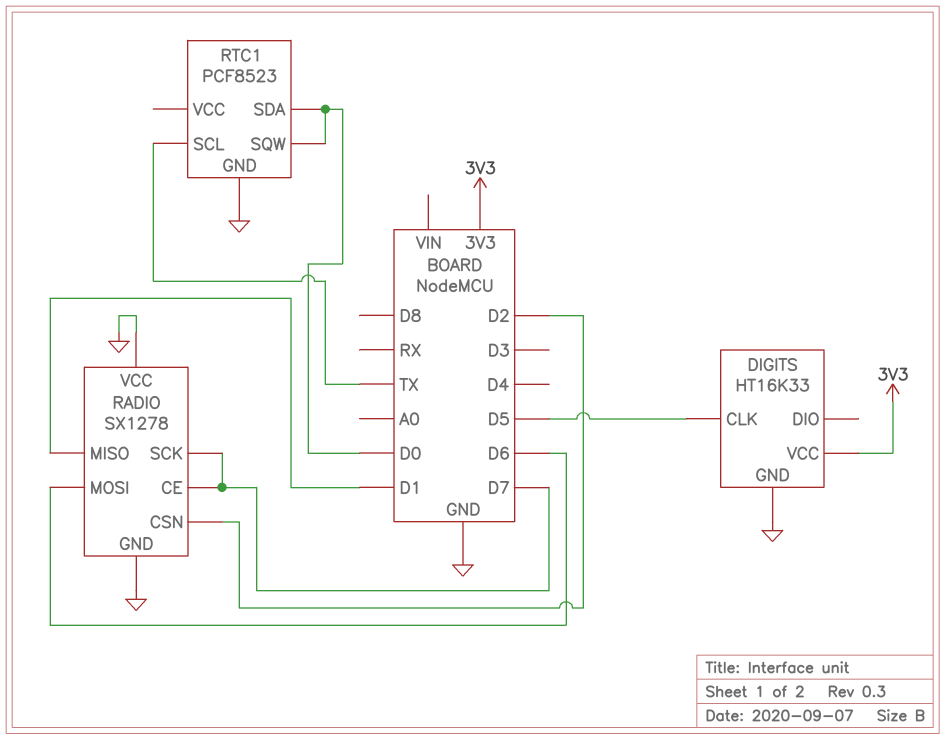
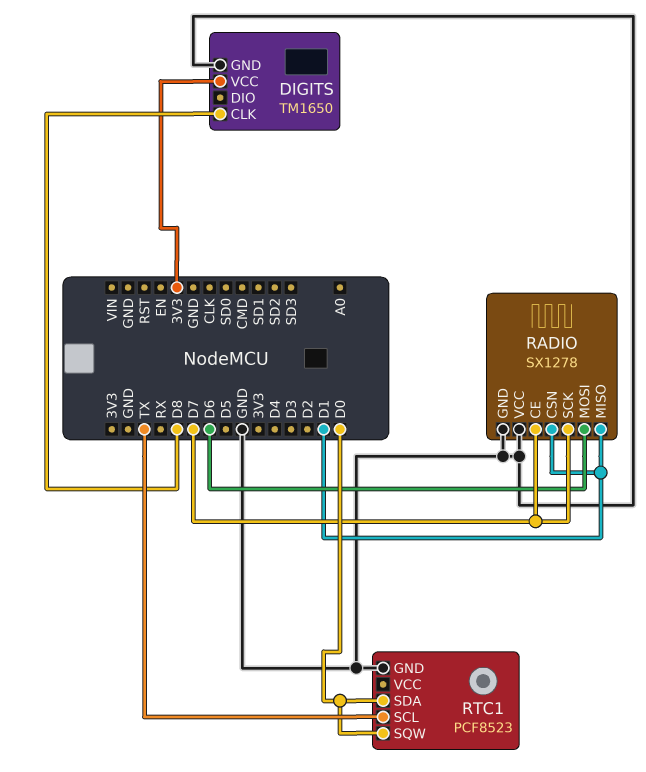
DIGITS: HT16K33 -> TM1650
DIGITS pin CLK: D5 -> D8
RADIO pin CSN: D2 -> D1

